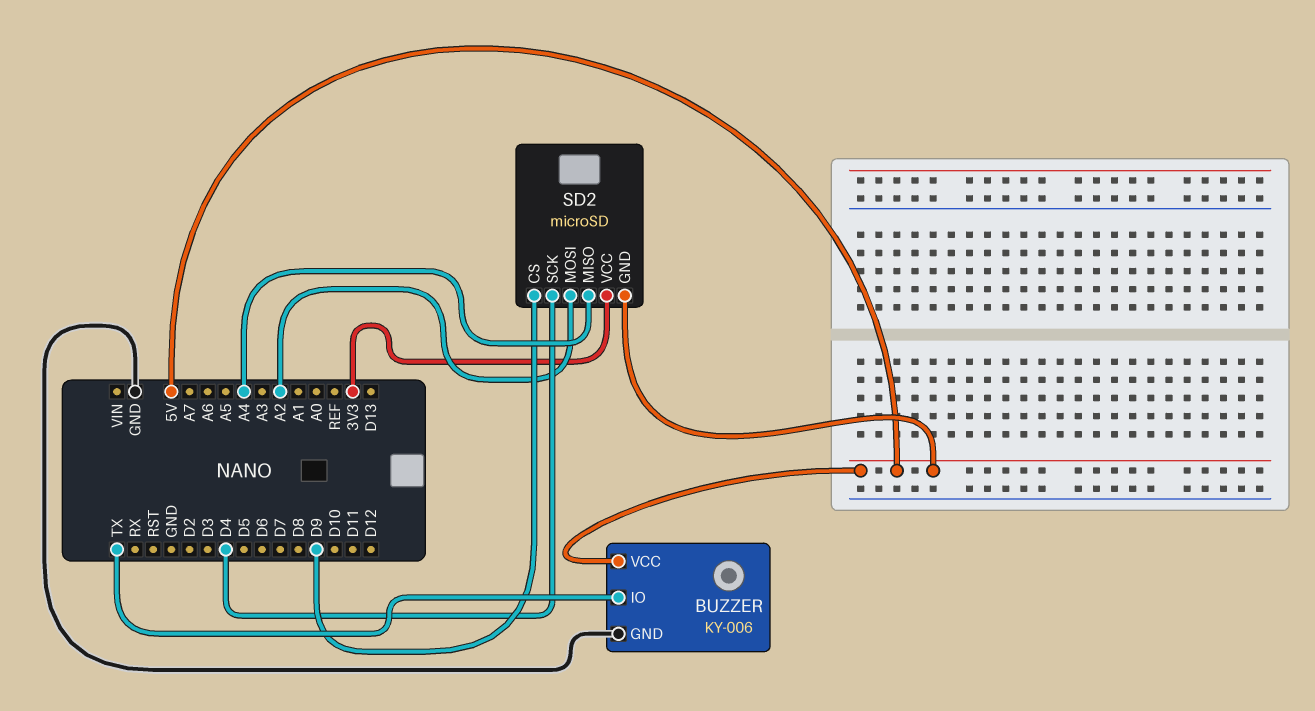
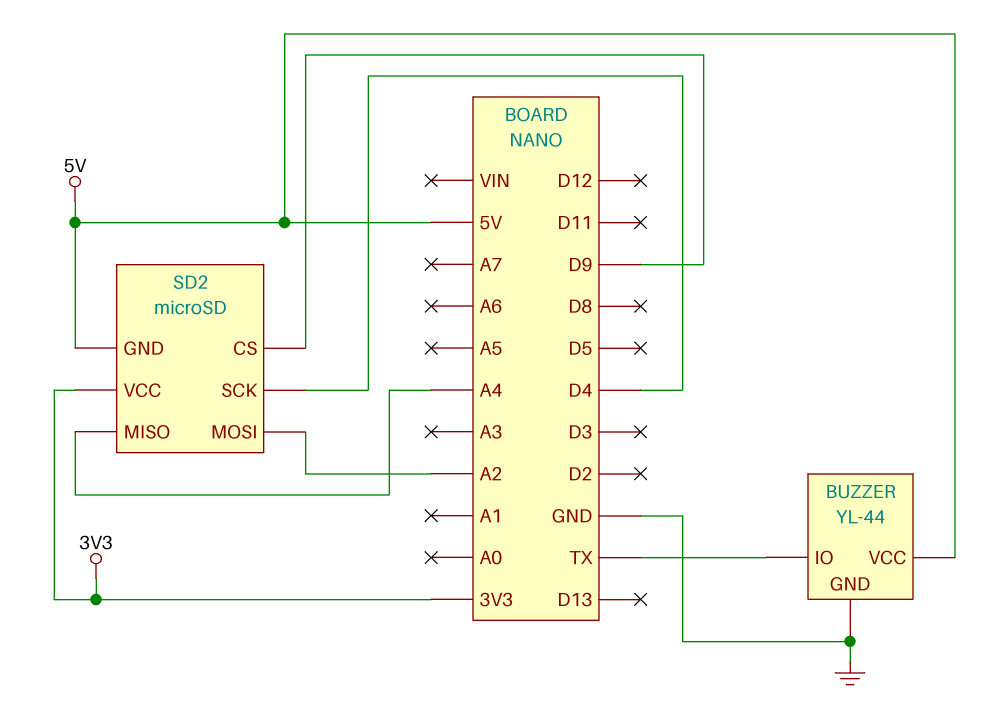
BUZZER: KY-006 -> YL-44

